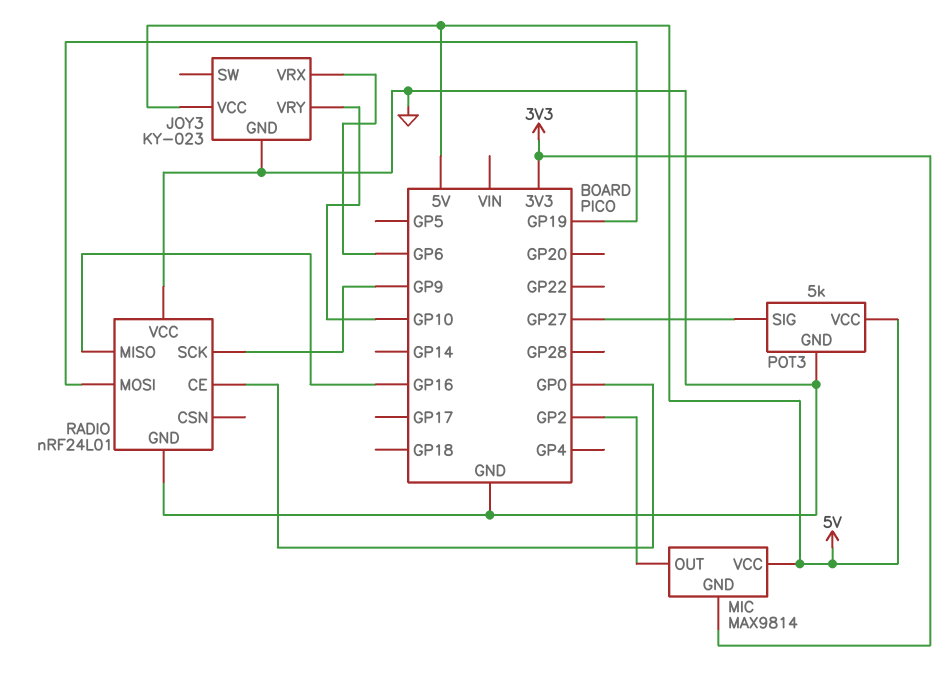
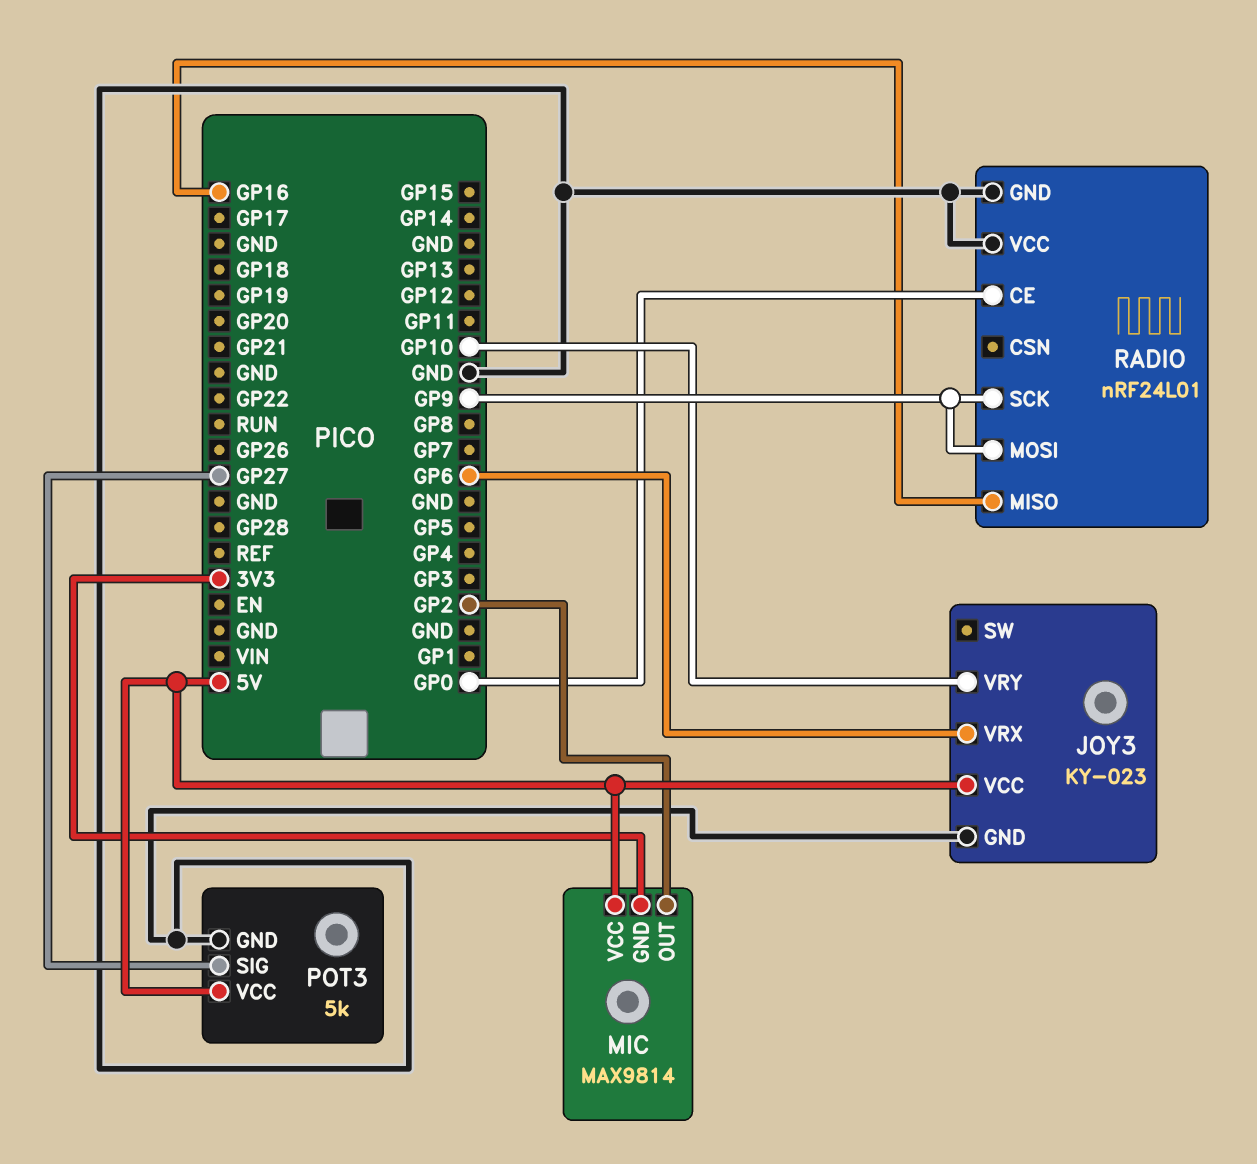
RADIO pin MOSI: GP19 -> GP9

